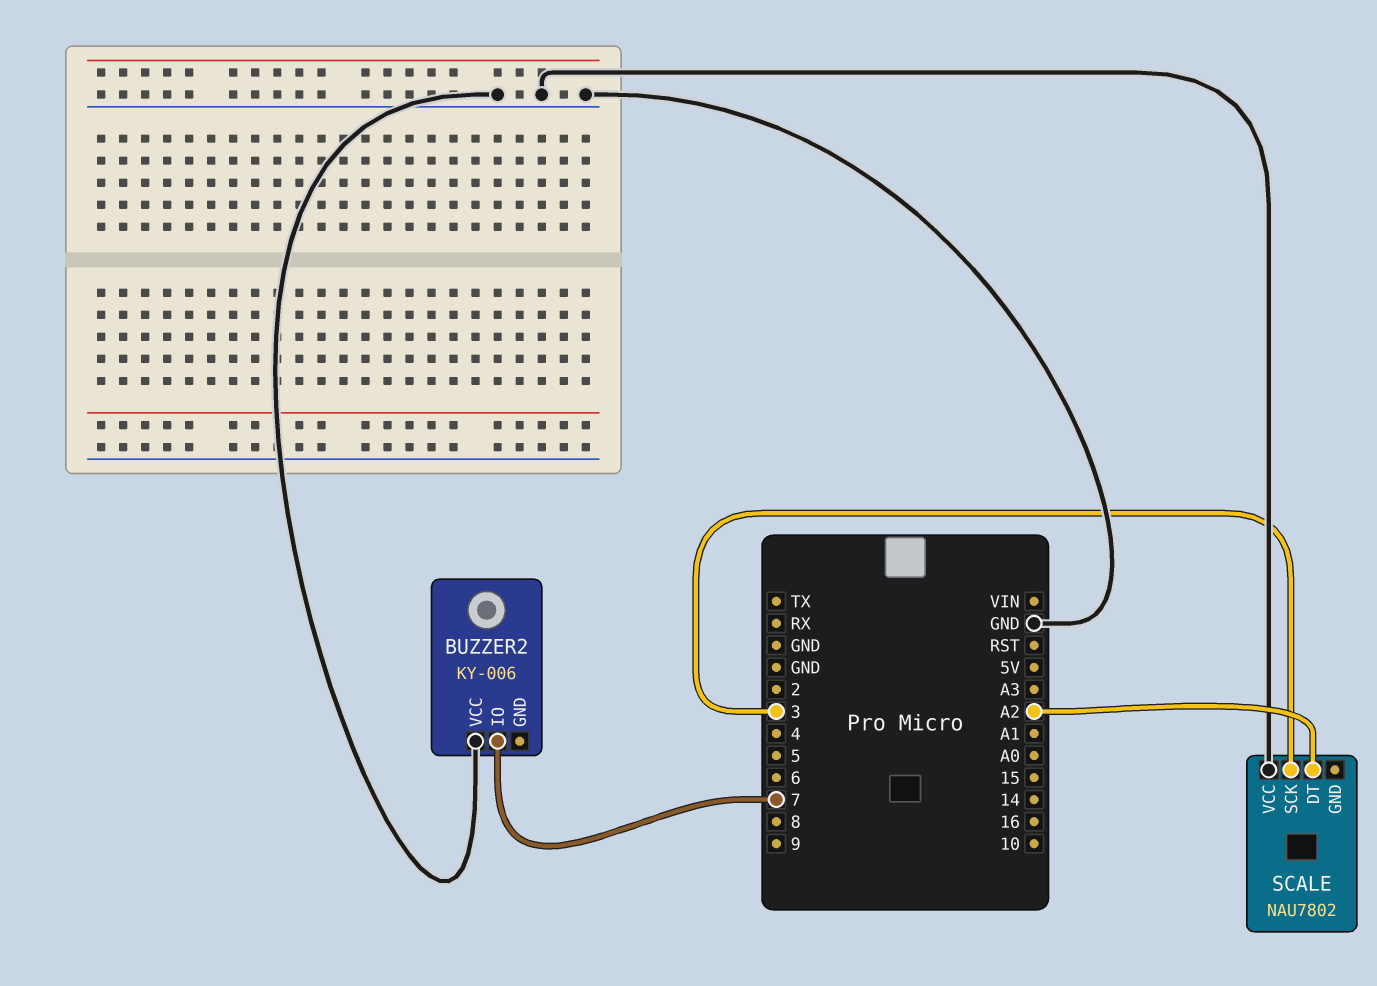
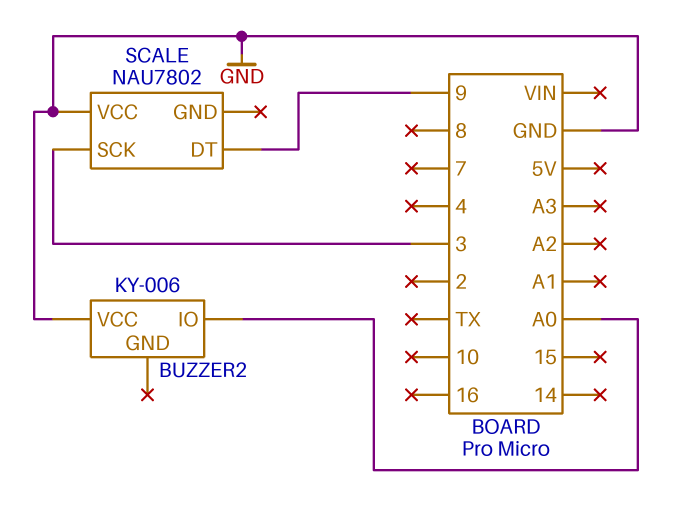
BUZZER2 pin IO: 7 -> A0
SCALE pin DT: A2 -> 9

